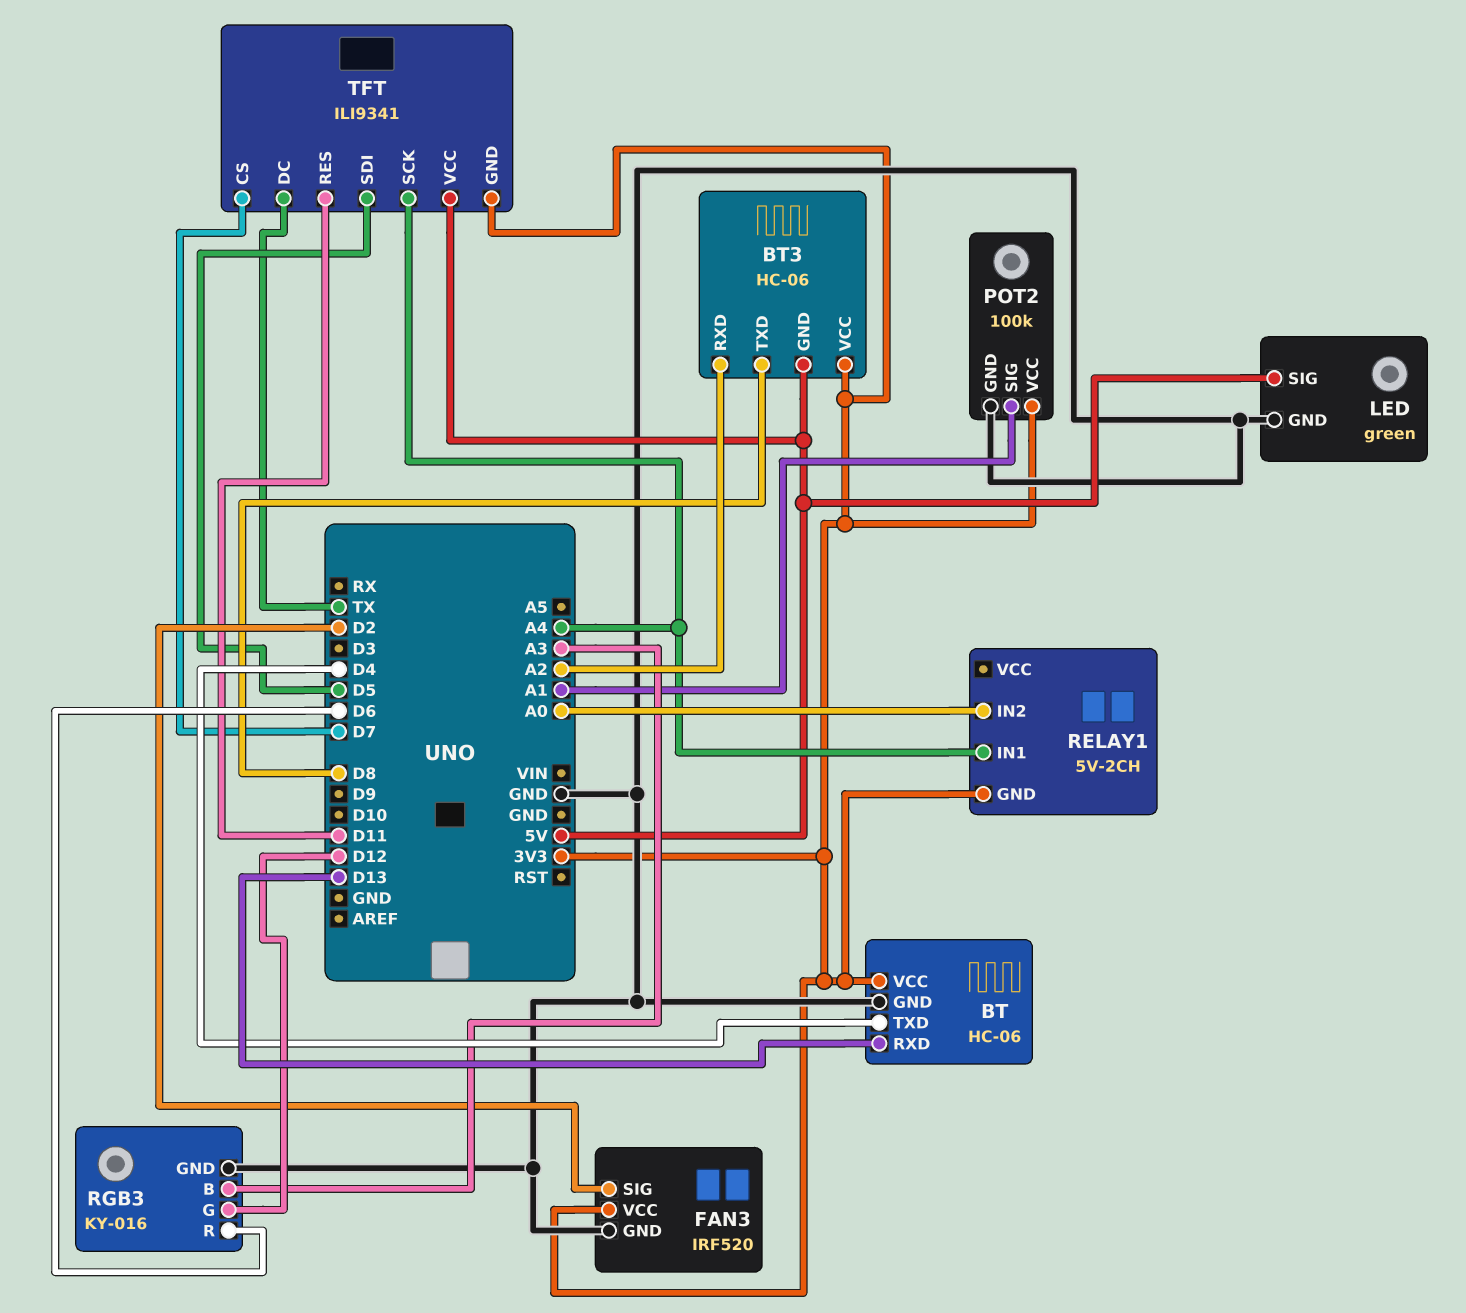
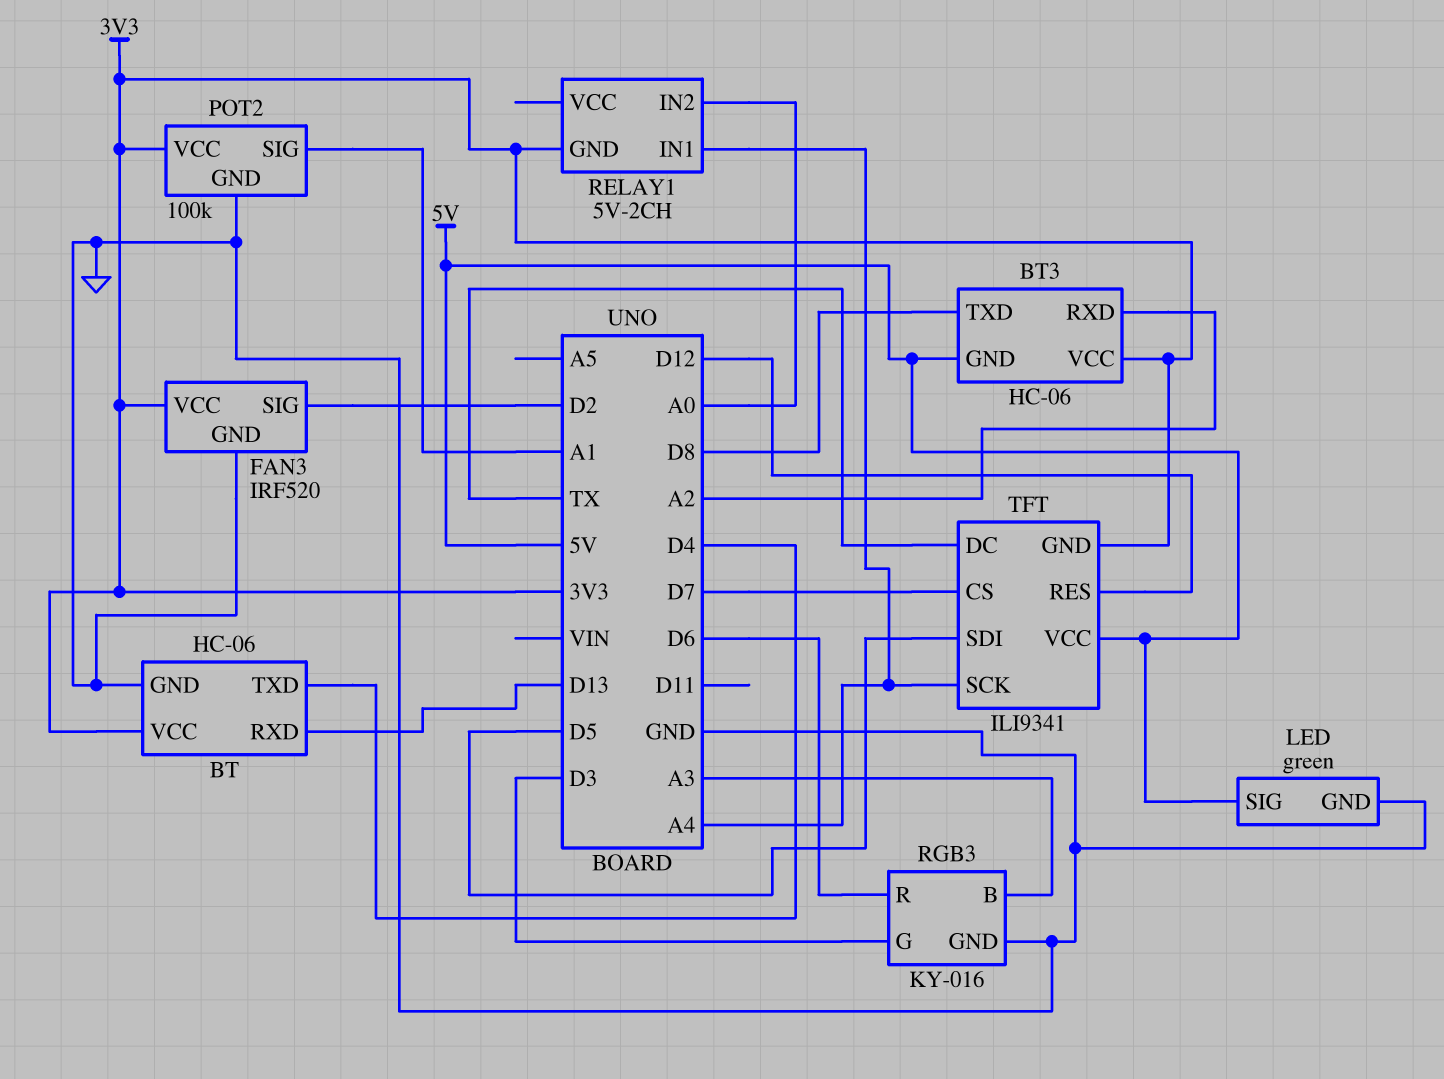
RGB3 pin G: D12 -> D3
TFT pin RES: D11 -> D12

